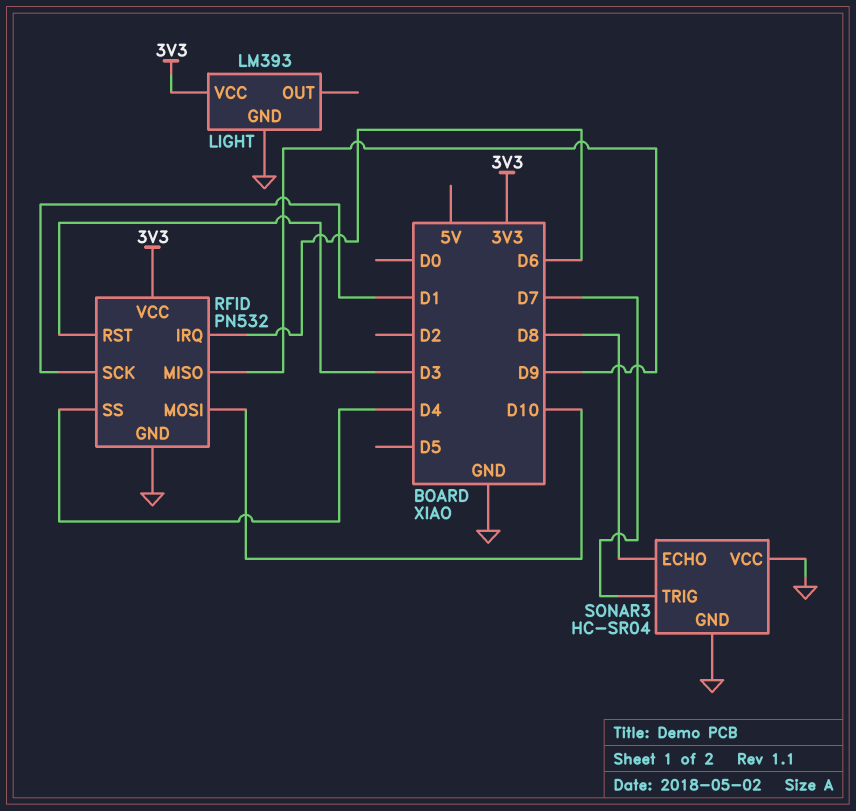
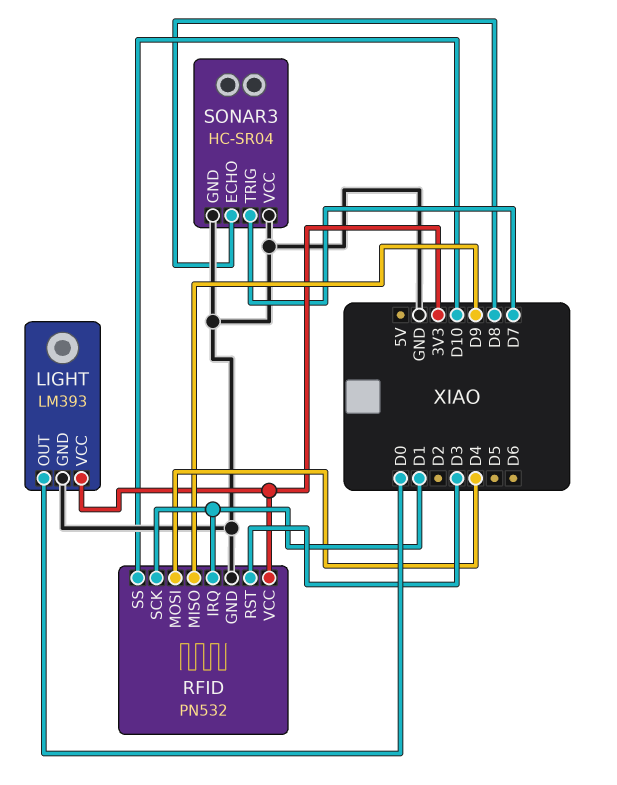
LIGHT pin OUT: none -> D0
RFID pin IRQ: D6 -> D1
RFID pin MOSI: D10 -> D4
RFID pin SS: D4 -> D10

